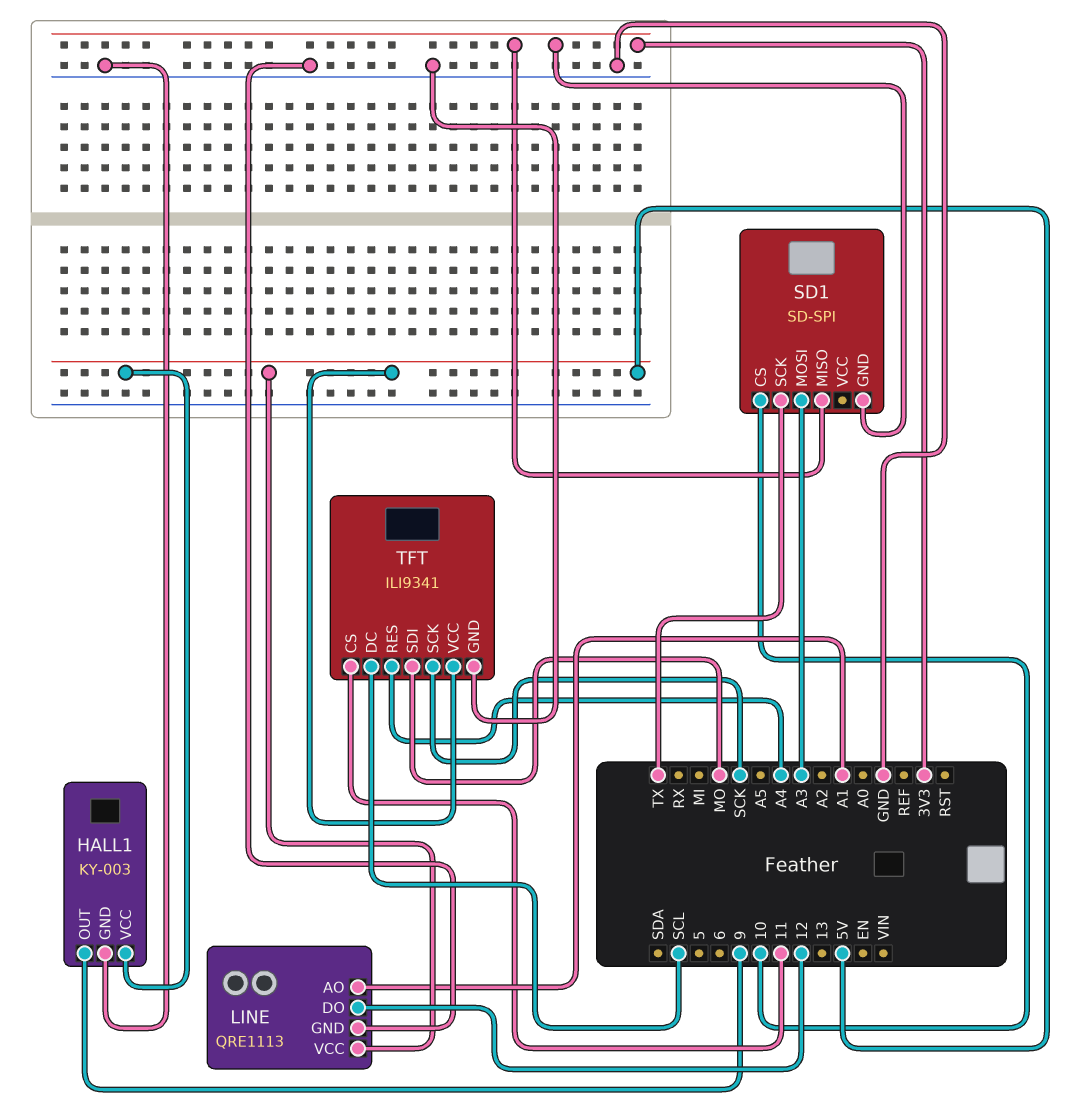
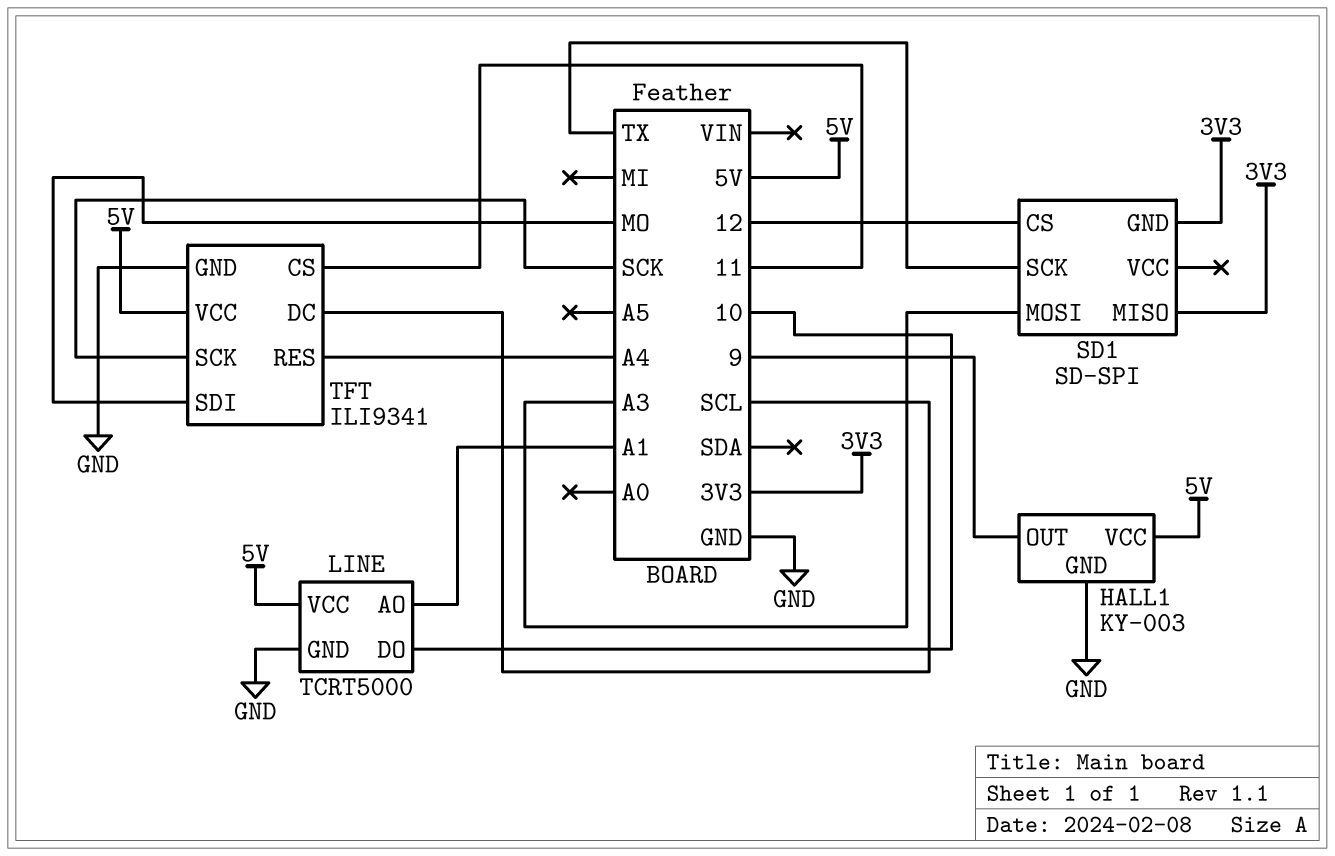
LINE: QRE1113 -> TCRT5000
LINE pin DO: 12 -> 10
SD1 pin CS: 10 -> 12

